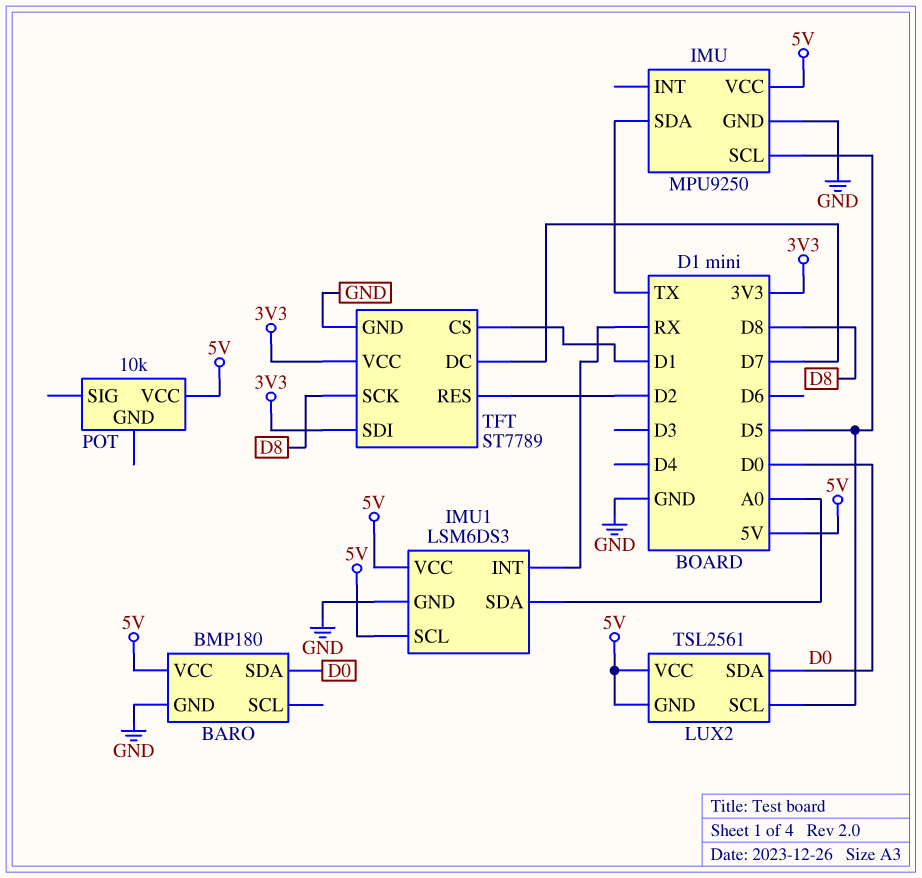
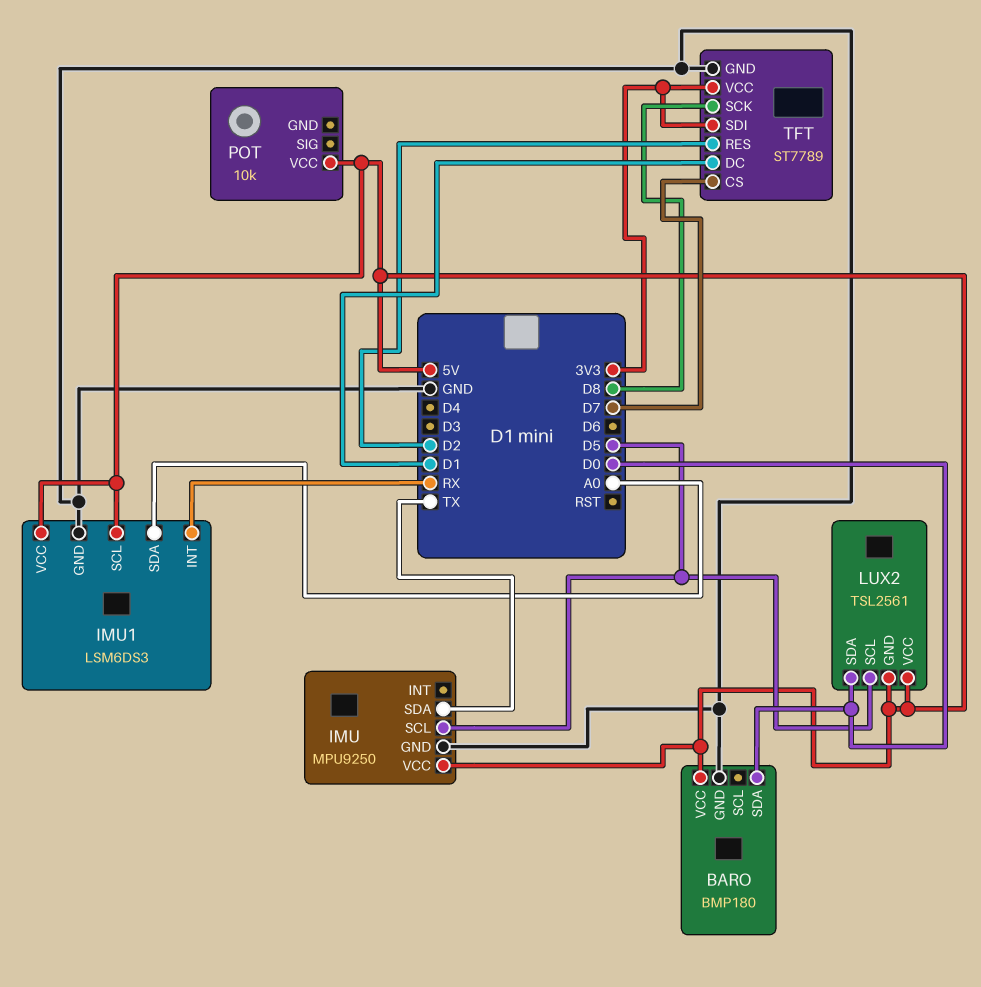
TFT pin CS: D1 -> D7
TFT pin DC: D7 -> D1

